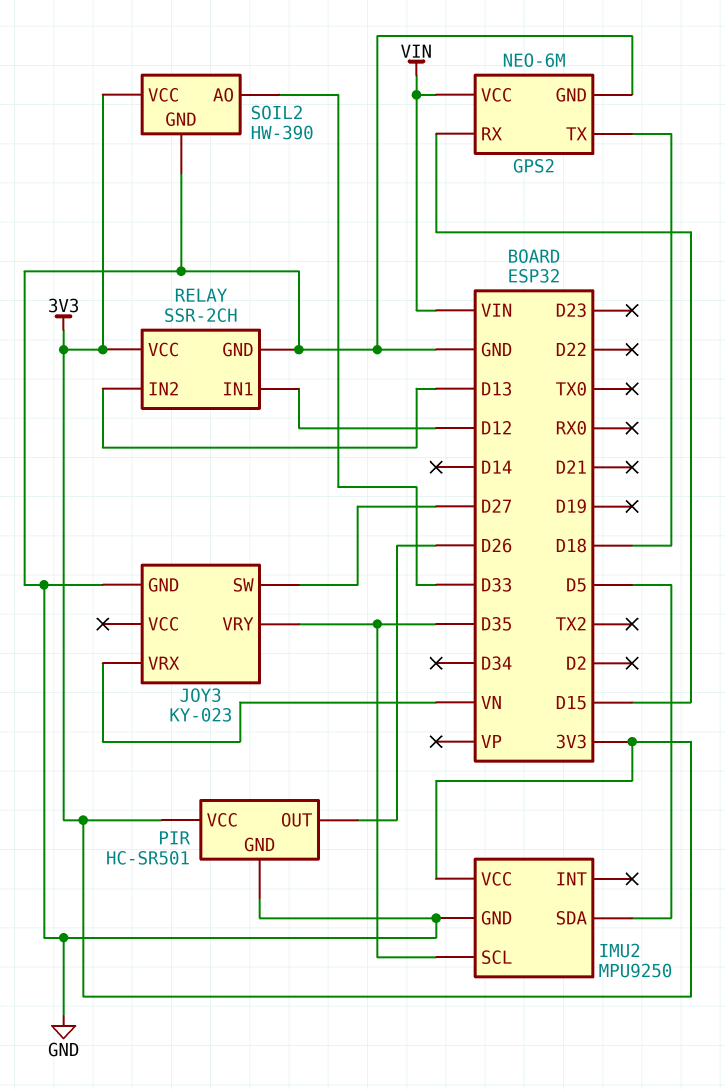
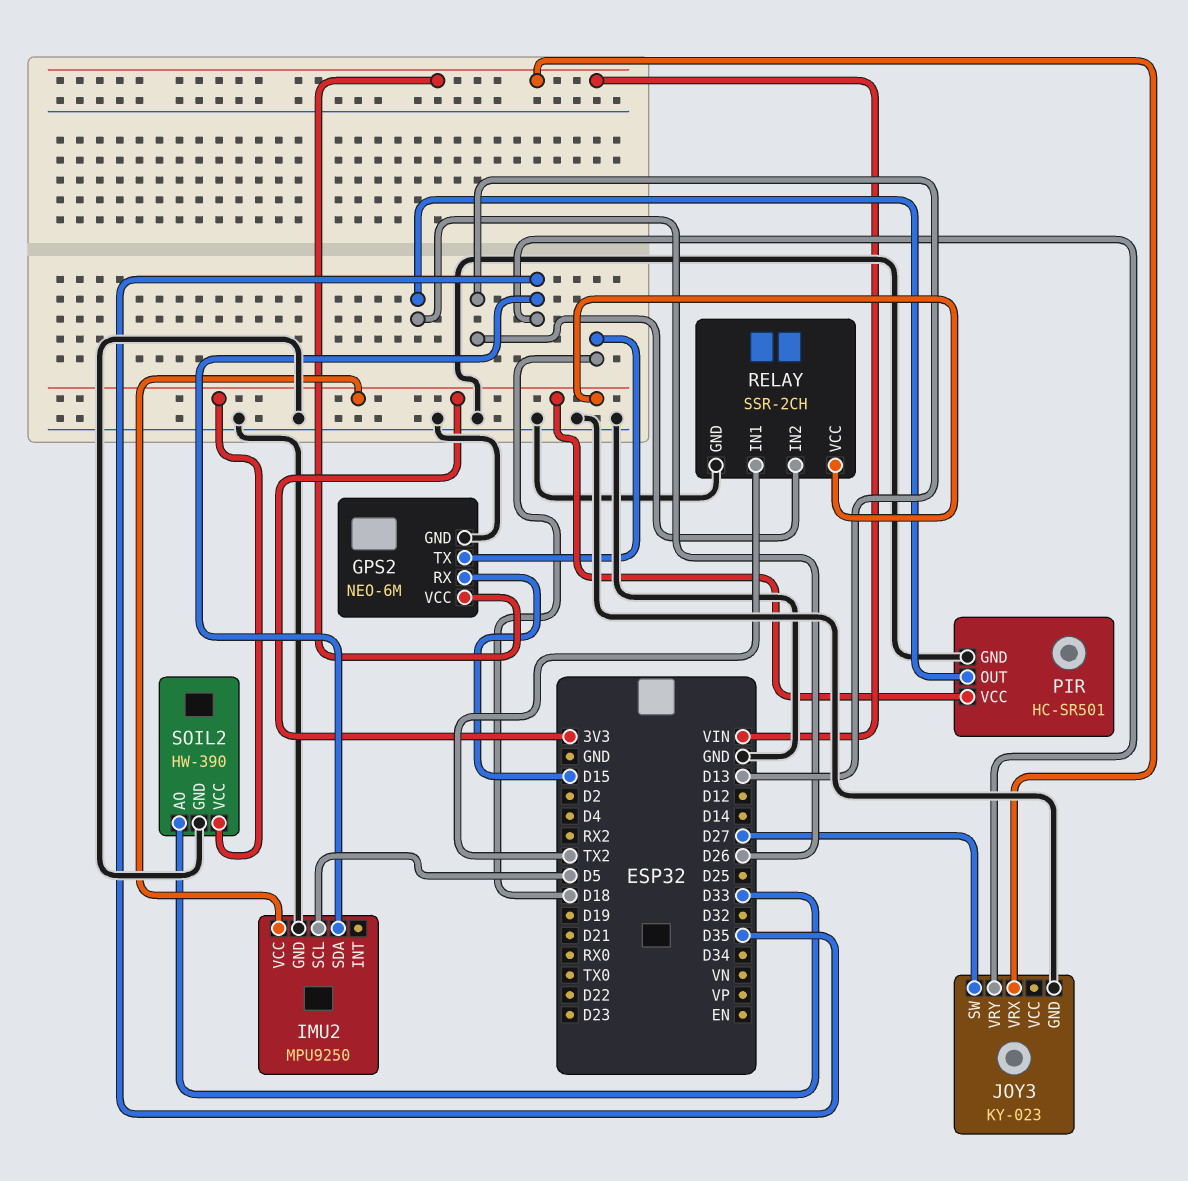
IMU2 pin SCL: D35 -> D5
IMU2 pin SDA: D5 -> D35
JOY3 pin VRX: VN -> VIN
RELAY pin IN1: D12 -> TX2

